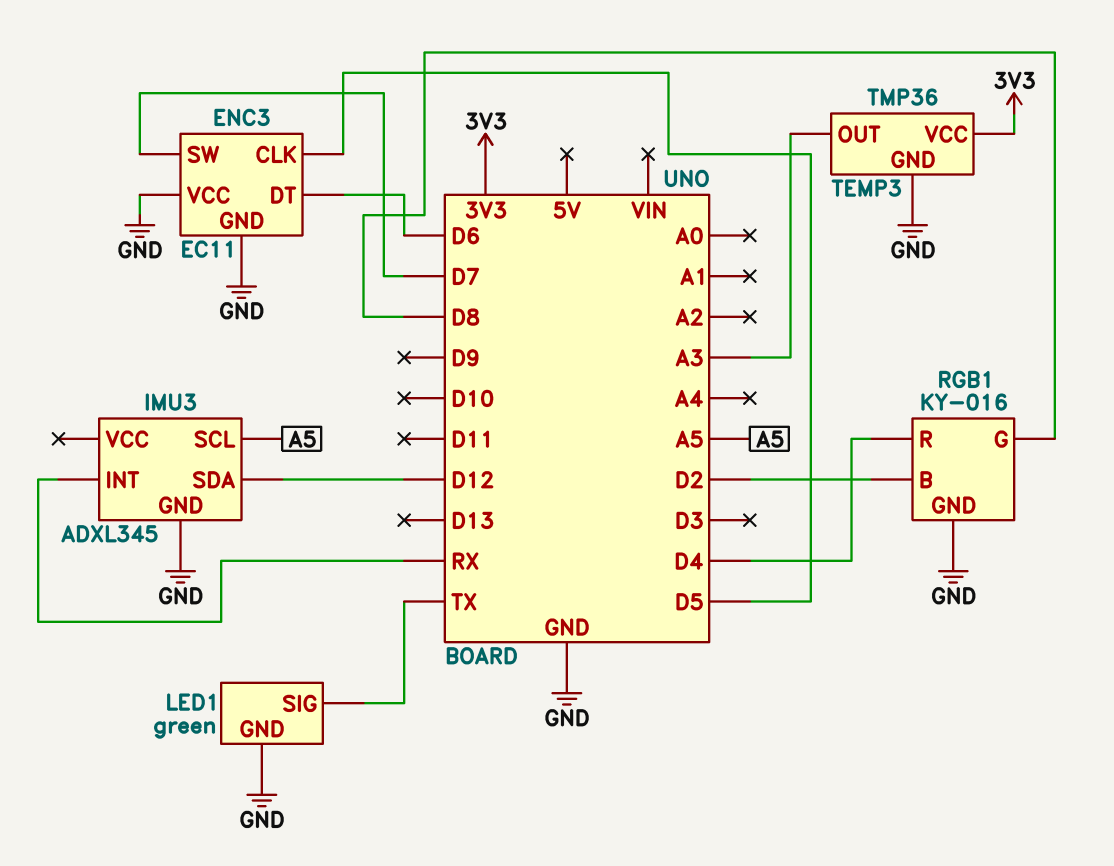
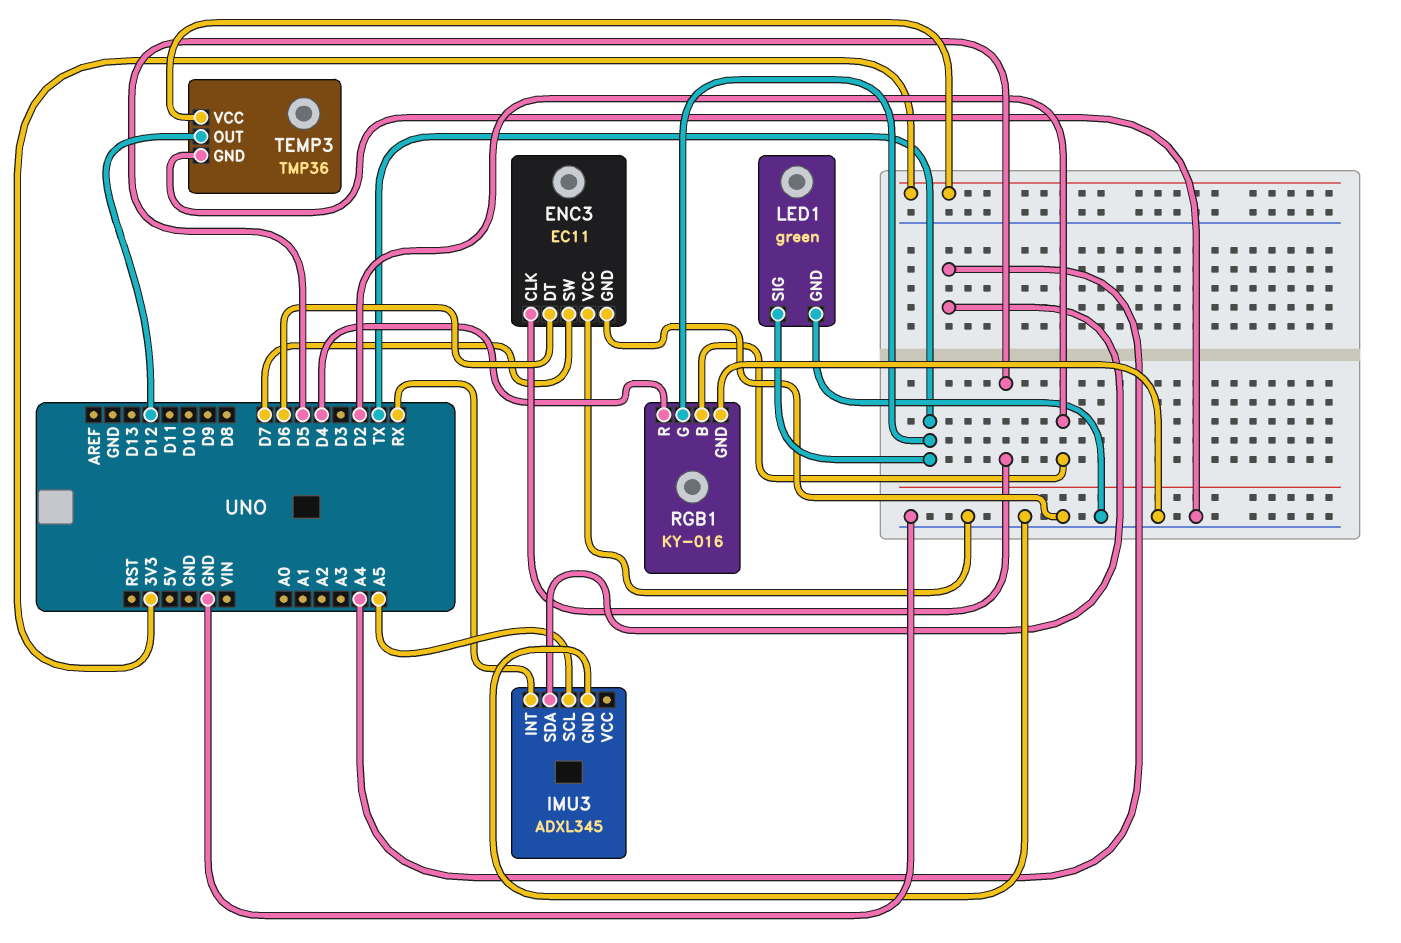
IMU3 pin SDA: D12 -> A4
RGB1 pin G: D8 -> TX
TEMP3 pin OUT: A3 -> D12

